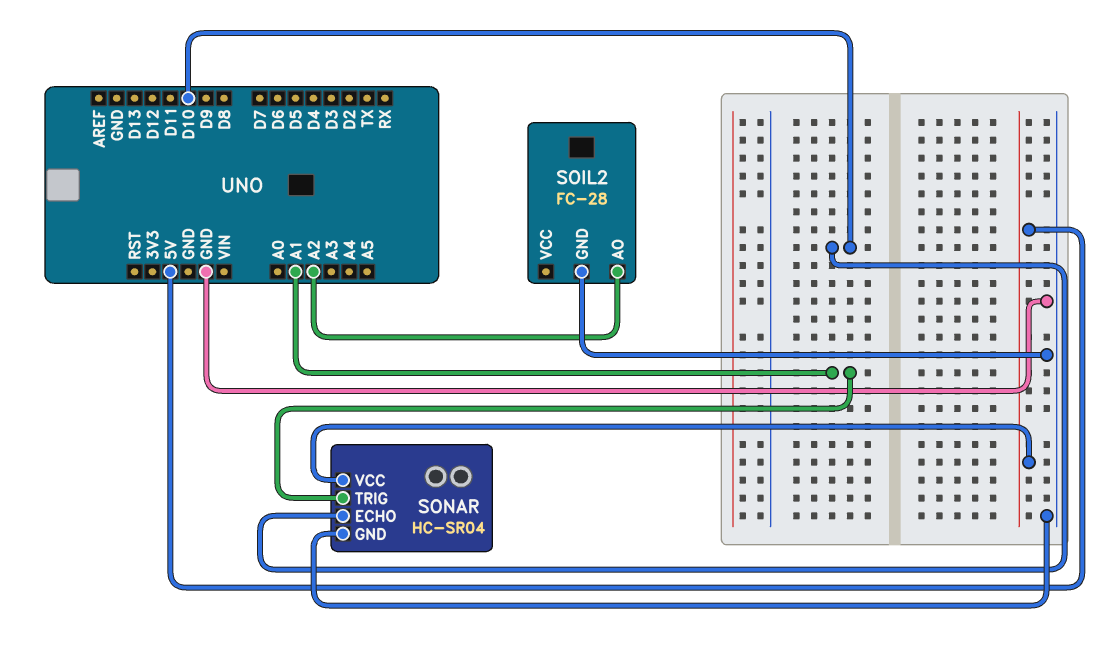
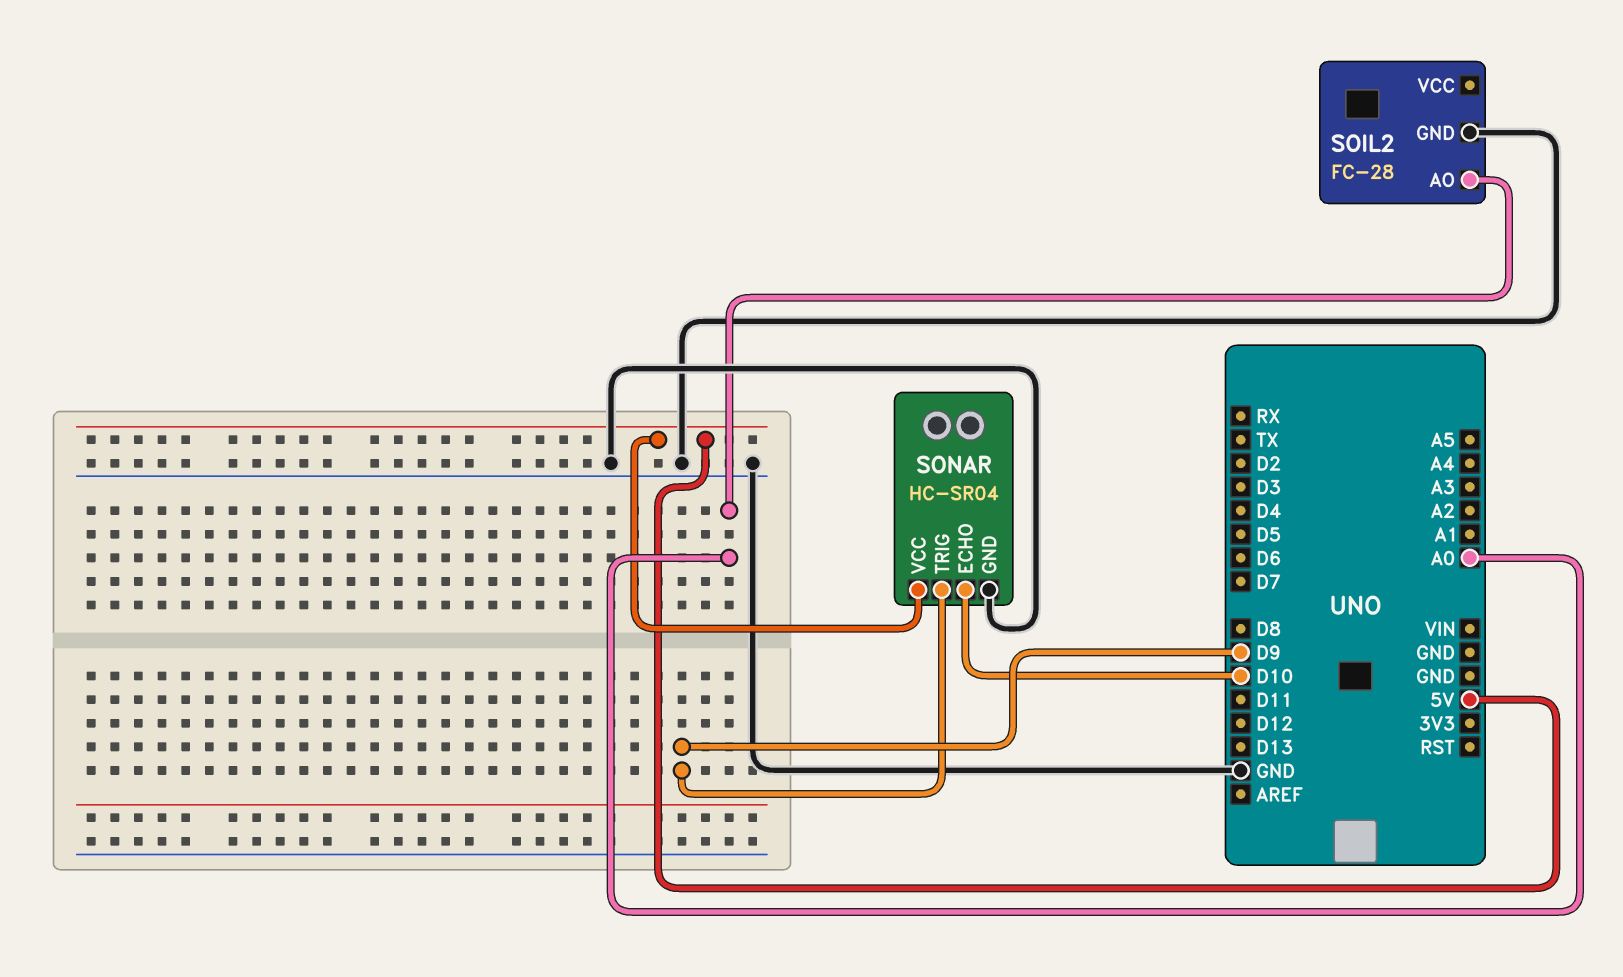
SOIL2 pin AO: A2 -> A0
SONAR pin TRIG: A1 -> D9

